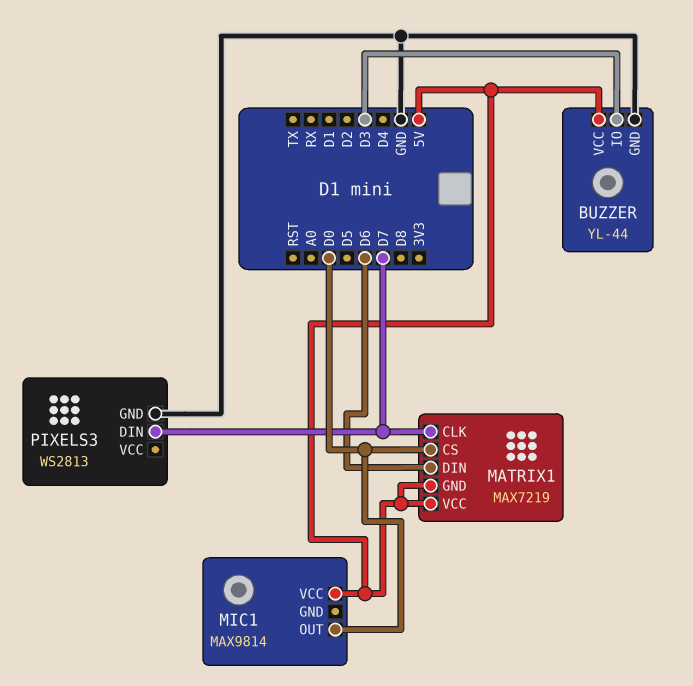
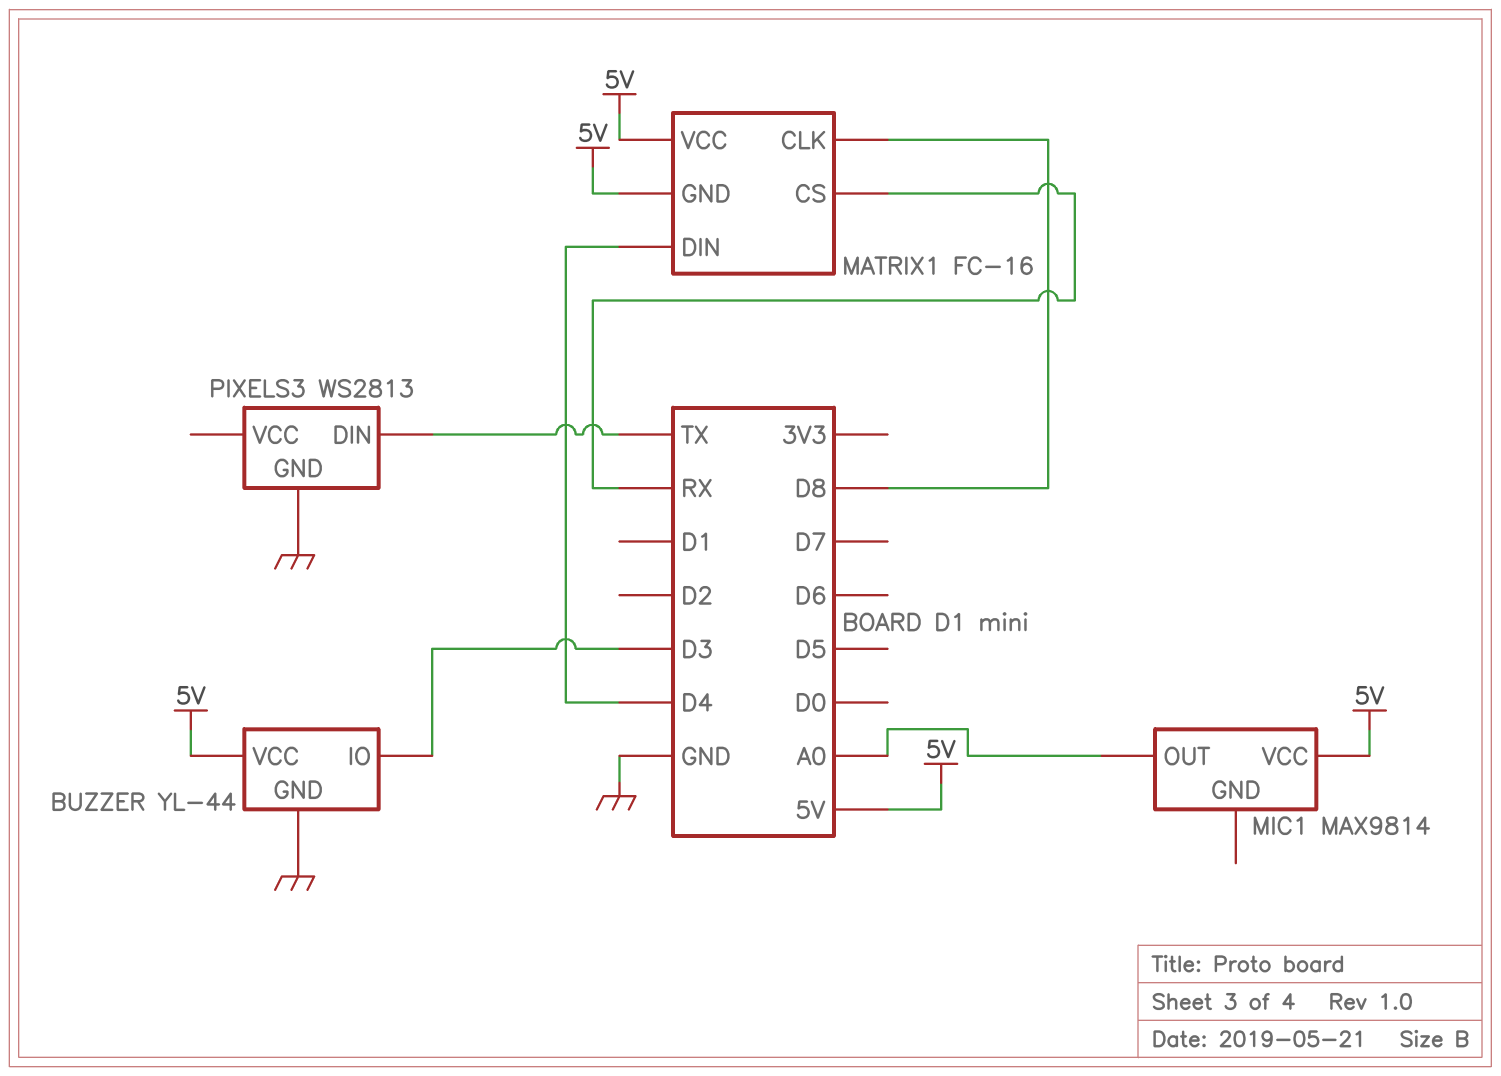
MATRIX1: MAX7219 -> FC-16
MATRIX1 pin CLK: D7 -> D8
MATRIX1 pin CS: D0 -> RX
MATRIX1 pin DIN: D6 -> D4
MIC1 pin OUT: D0 -> A0
PIXELS3 pin DIN: D7 -> TX

